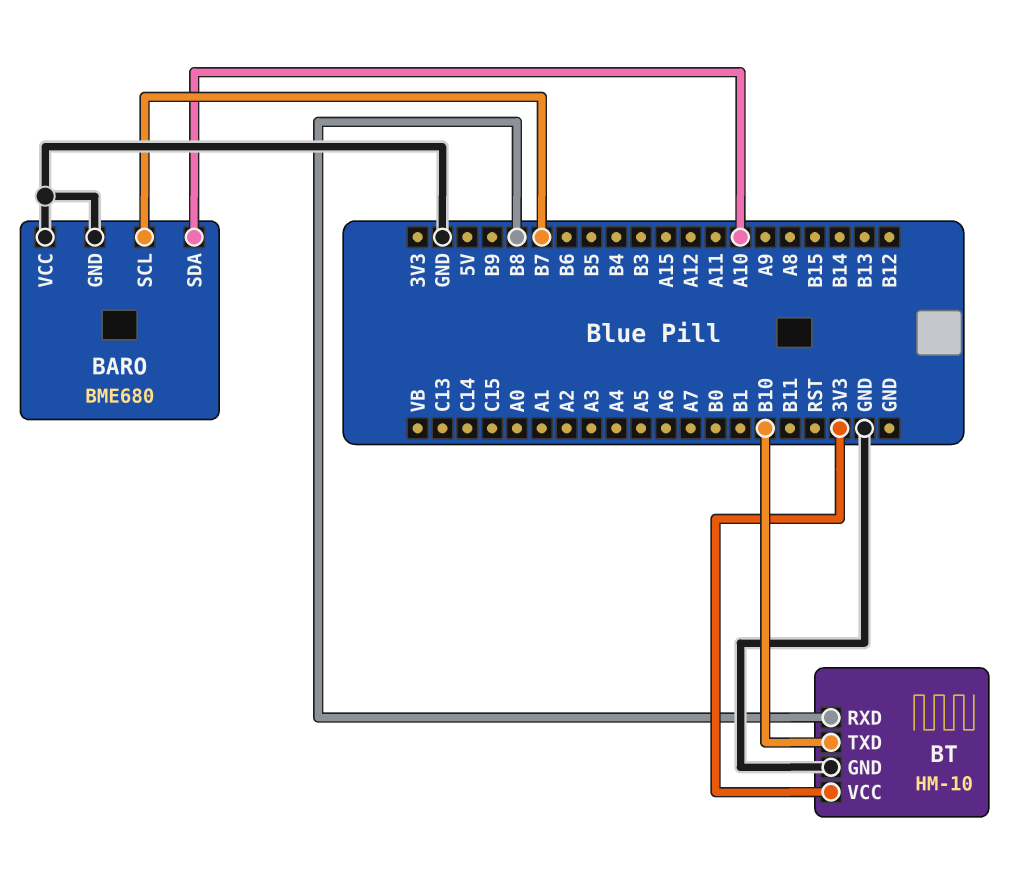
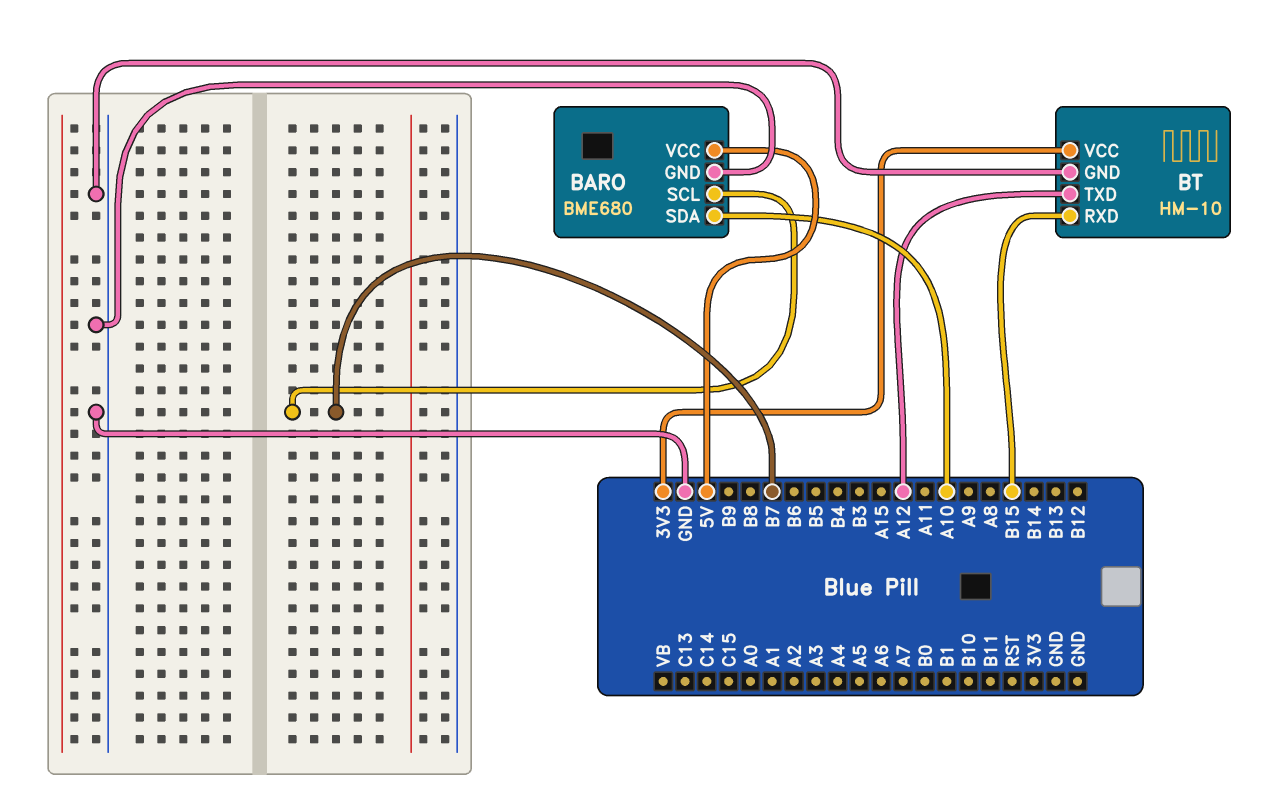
BARO pin VCC: GND -> 5V
BT pin RXD: B8 -> B15
BT pin TXD: B10 -> A12

